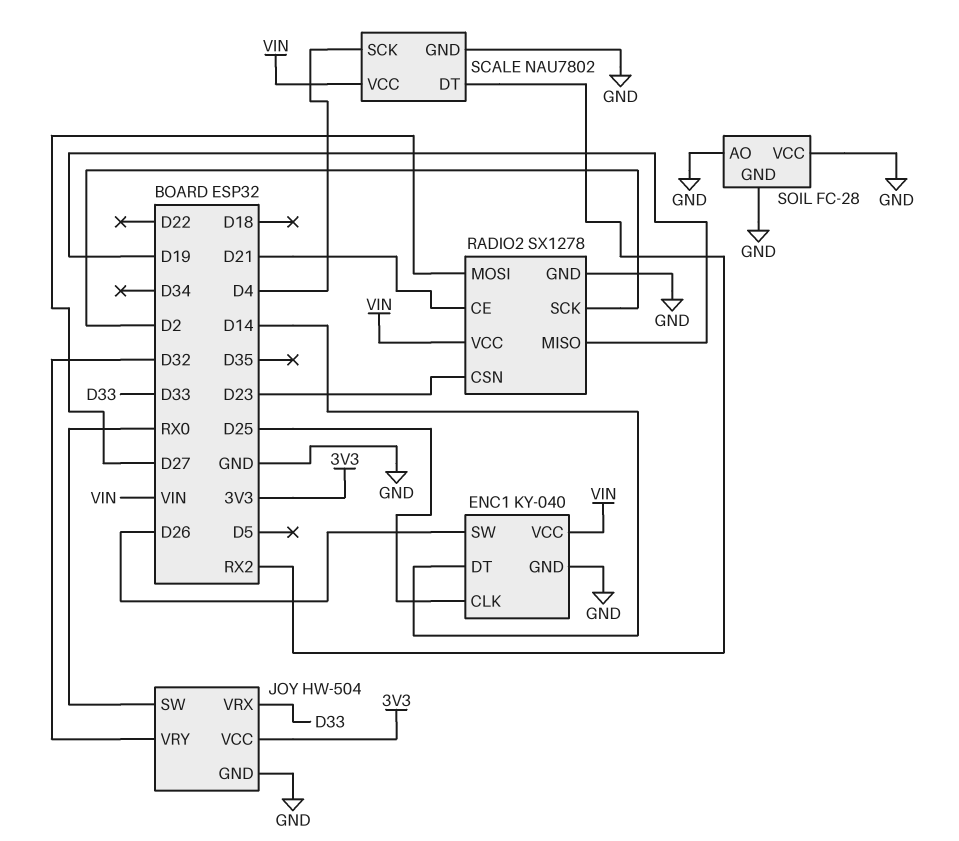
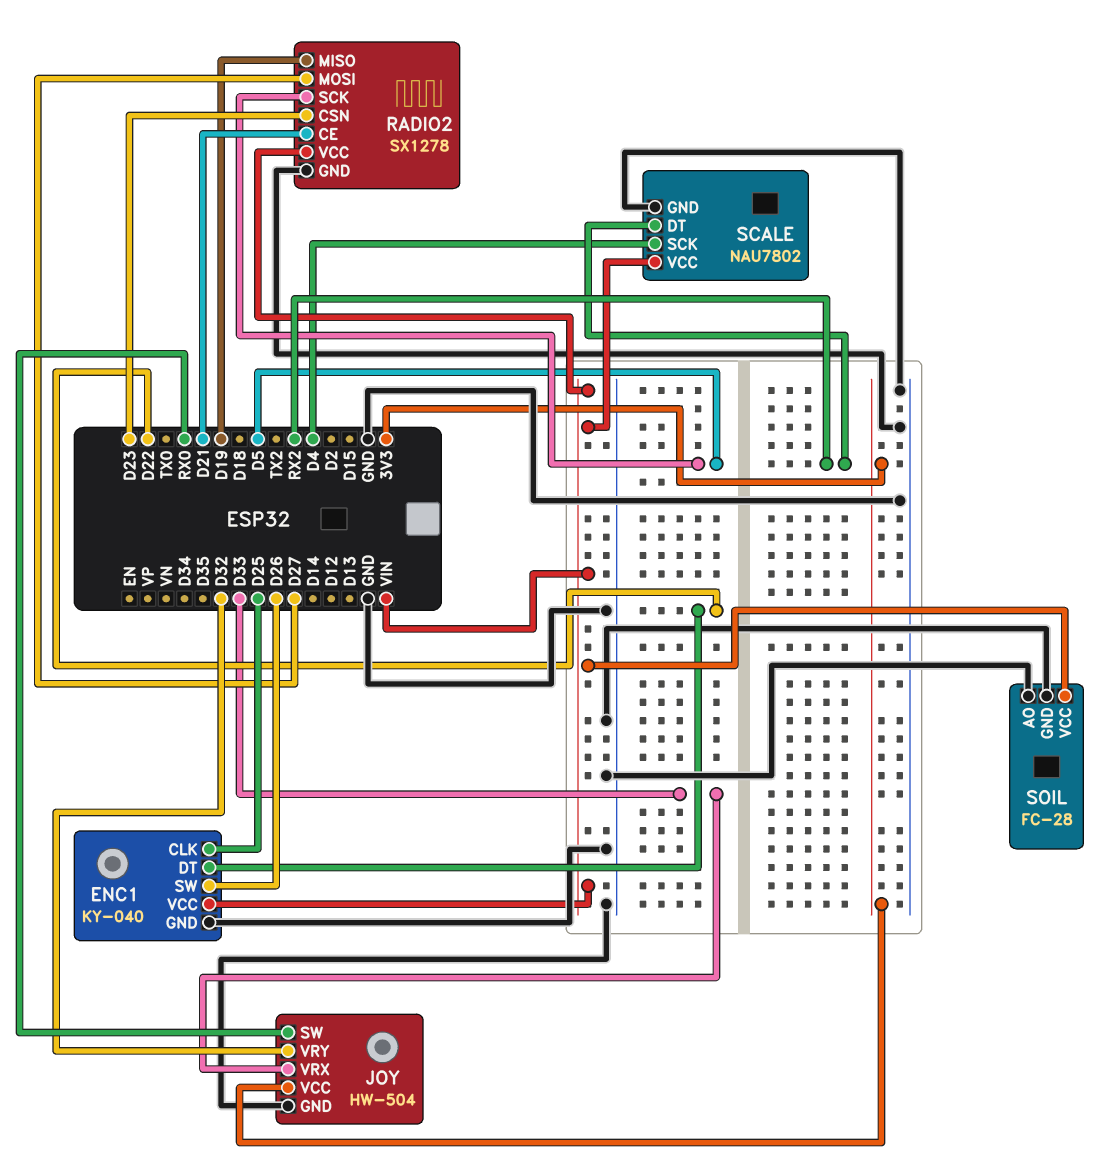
ENC1 pin DT: D14 -> D22
RADIO2 pin SCK: D2 -> D5
SOIL pin VCC: GND -> VIN

